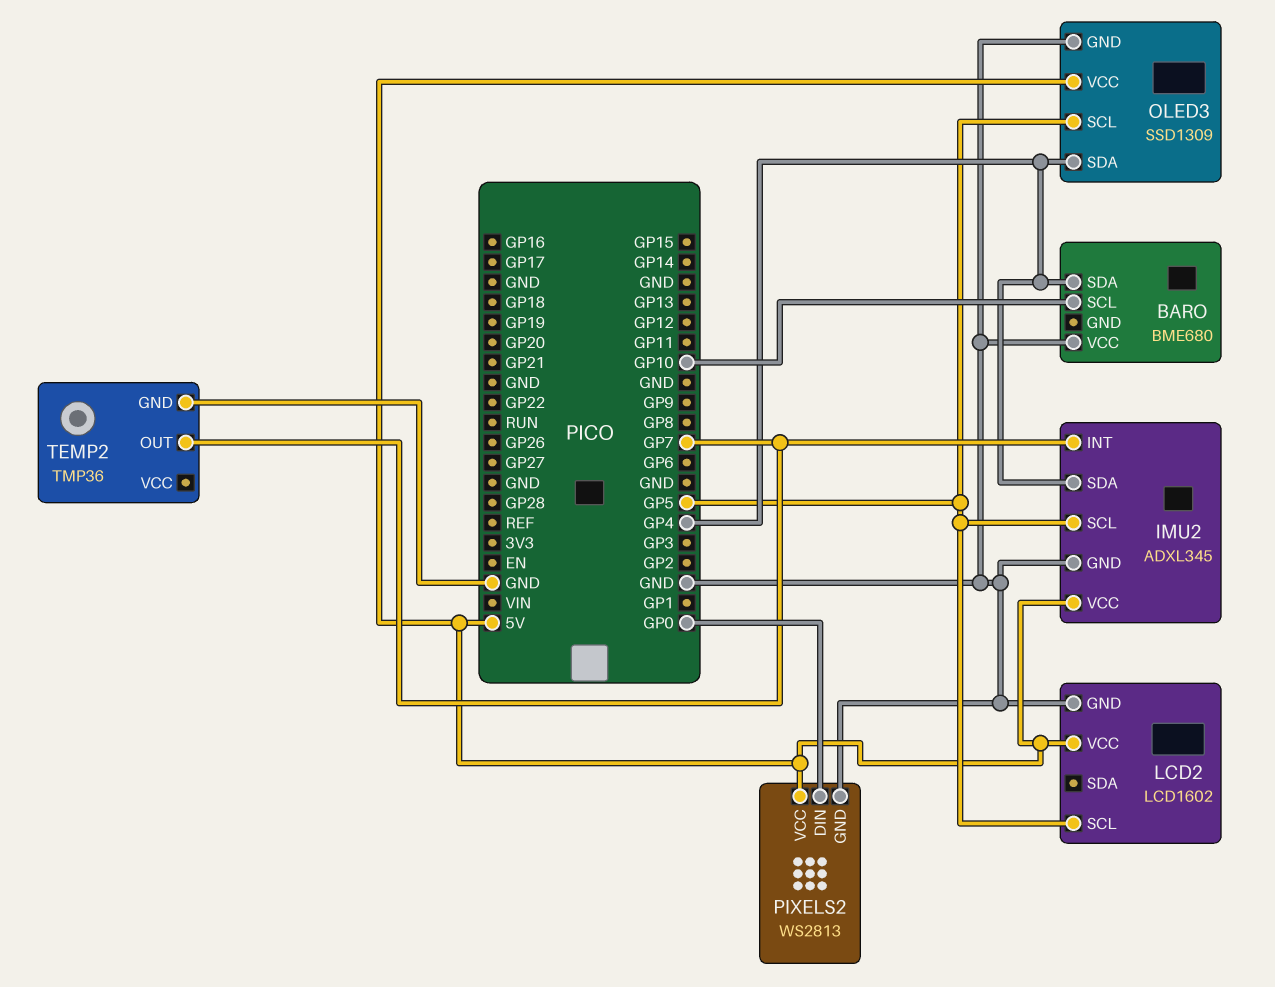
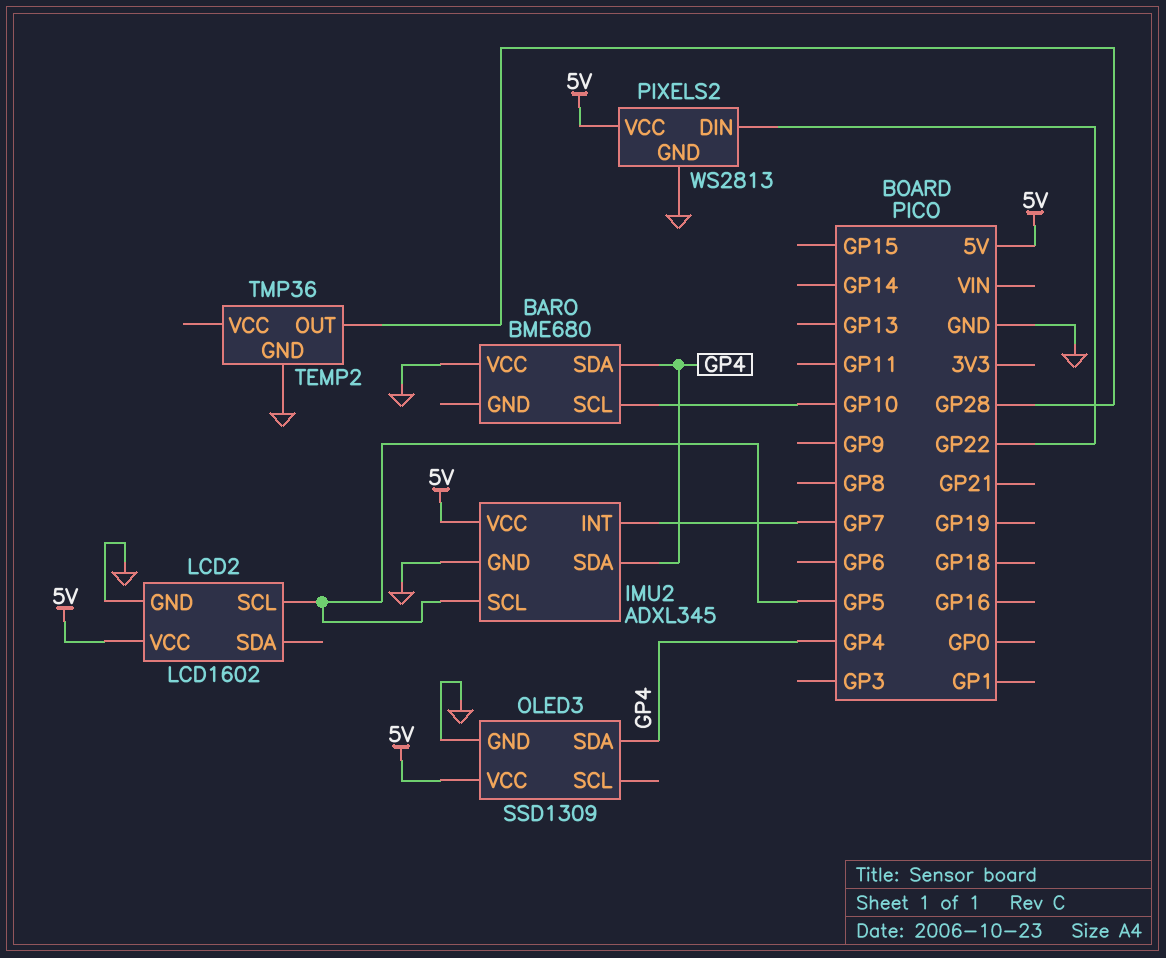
OLED3 pin SCL: GP5 -> none
PIXELS2 pin DIN: GP0 -> GP22
TEMP2 pin OUT: GP7 -> GP28

